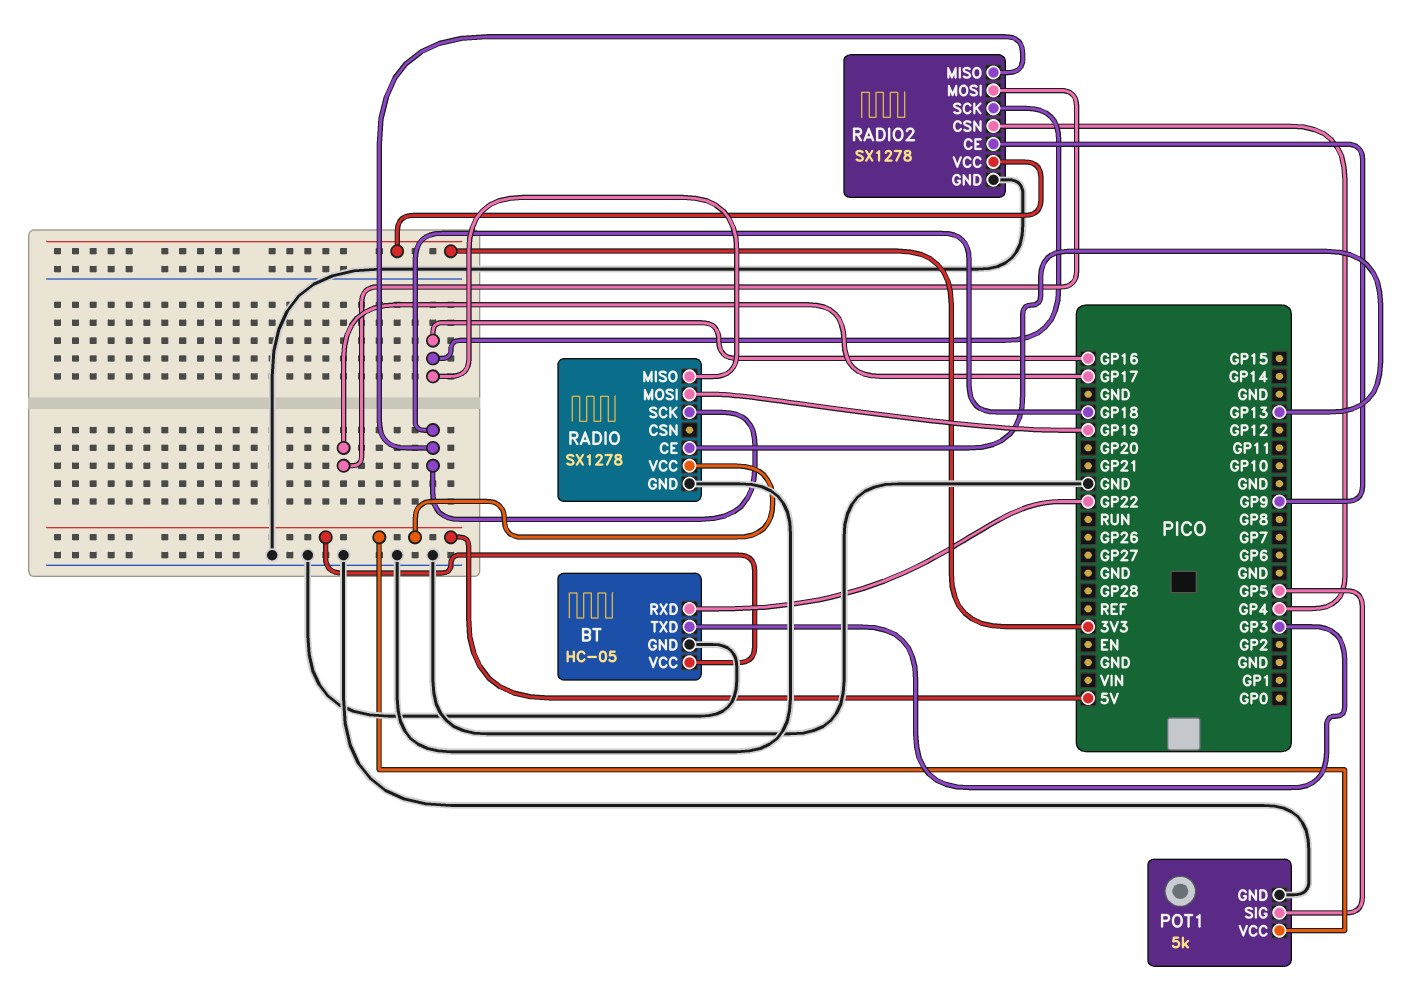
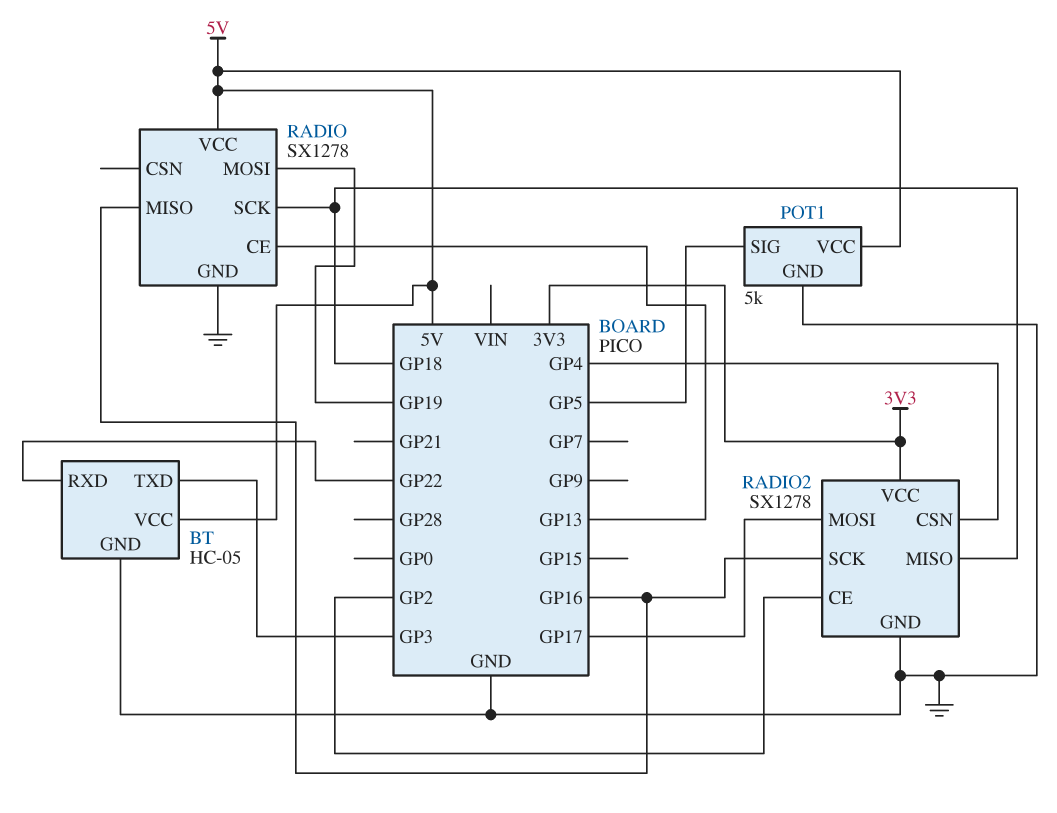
RADIO2 pin CE: GP9 -> GP2

